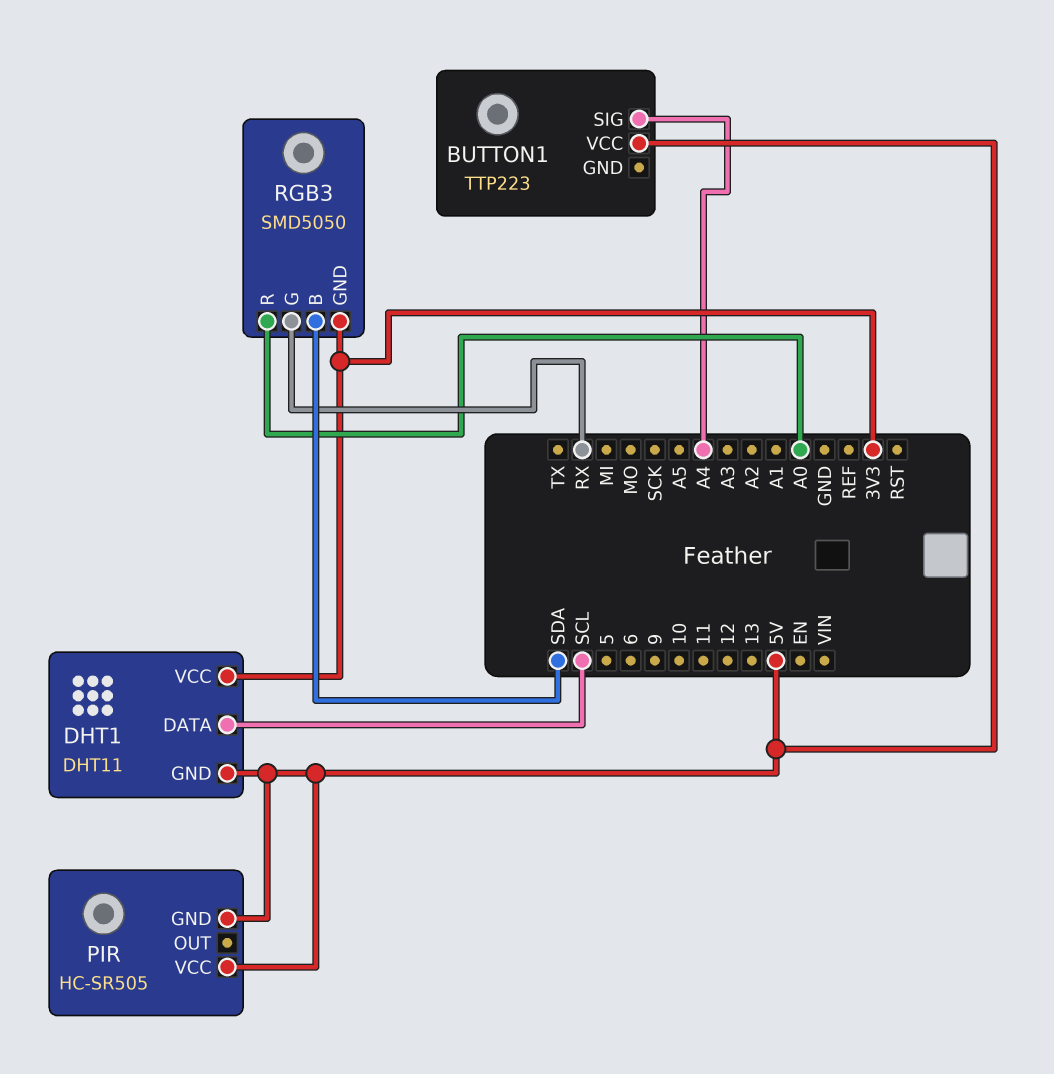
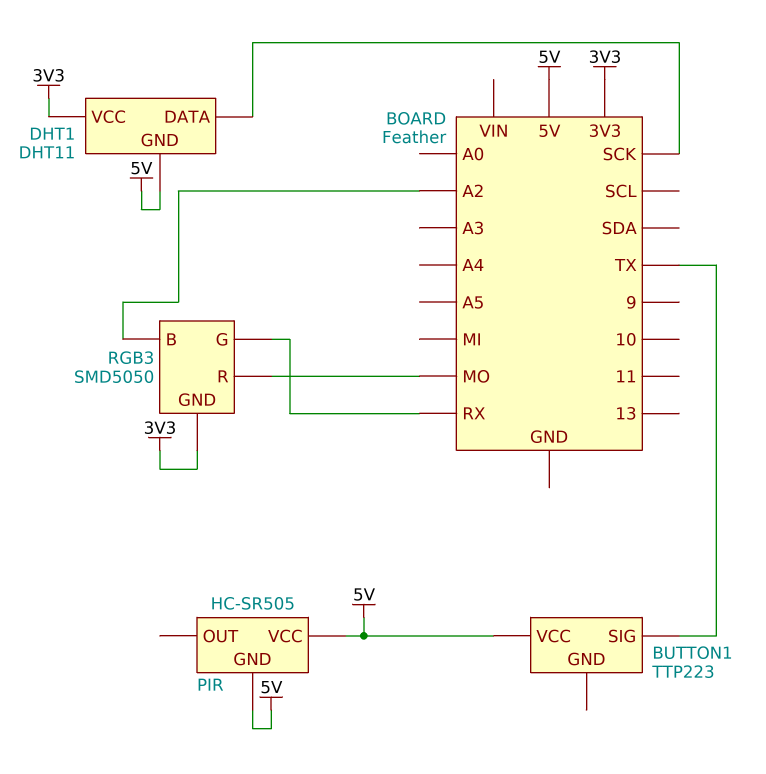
BUTTON1 pin SIG: A4 -> TX
DHT1 pin DATA: SCL -> SCK
RGB3 pin B: SDA -> A2
RGB3 pin R: A0 -> MO

